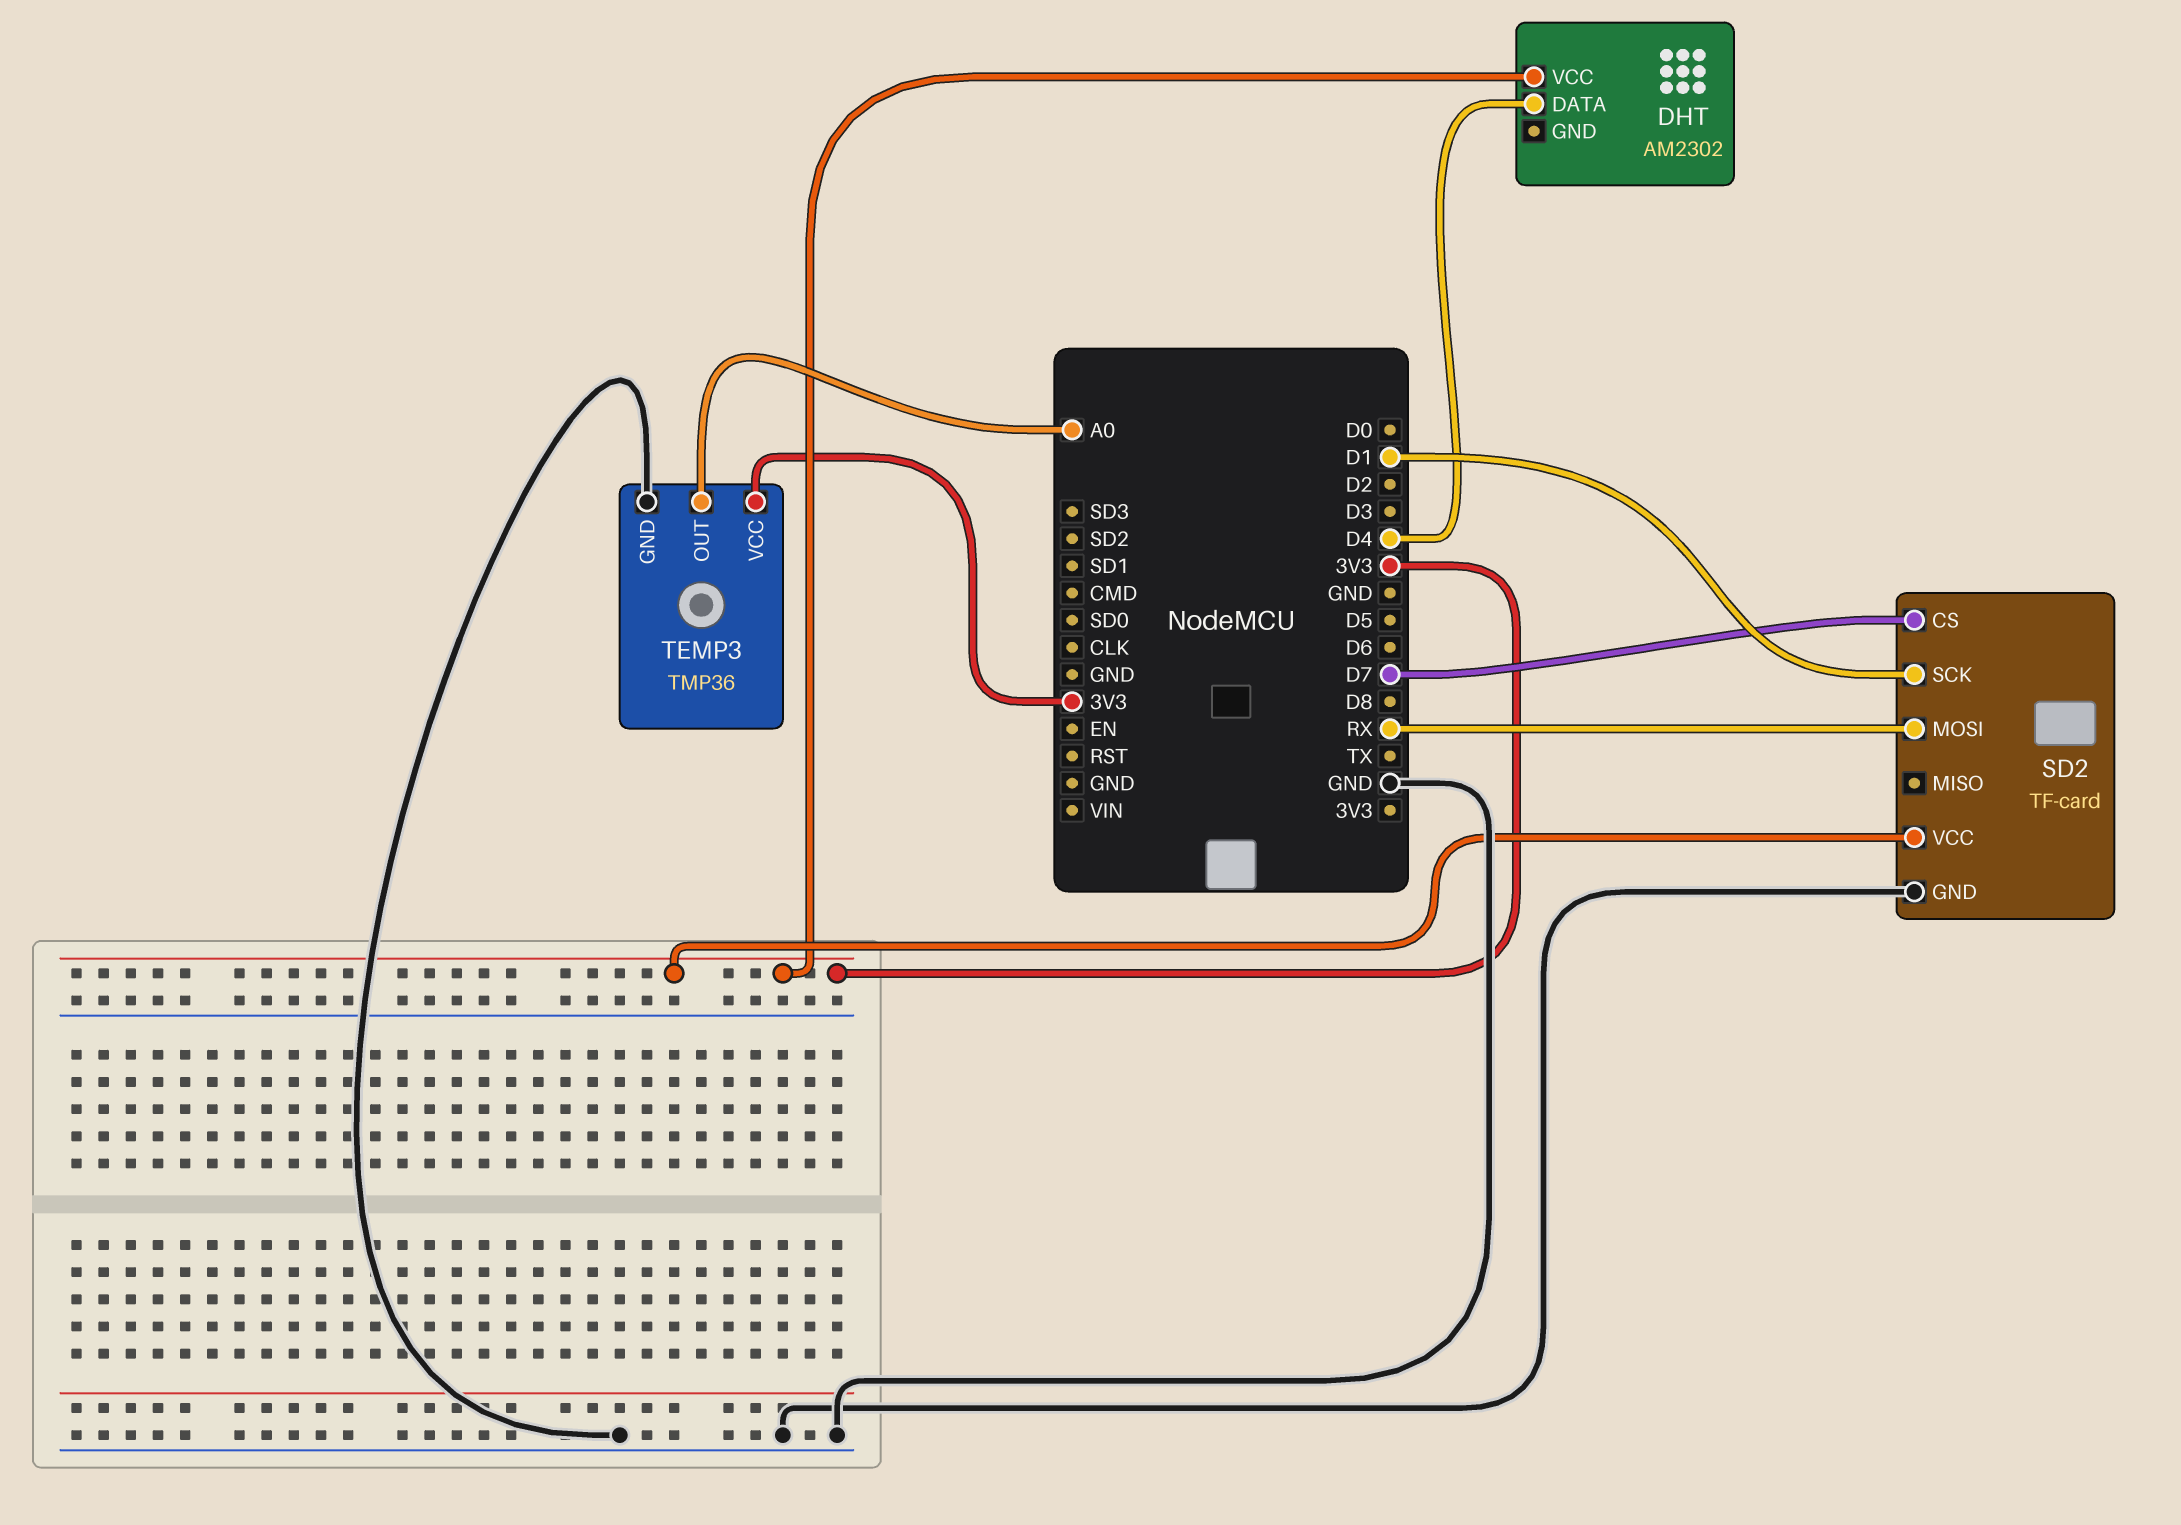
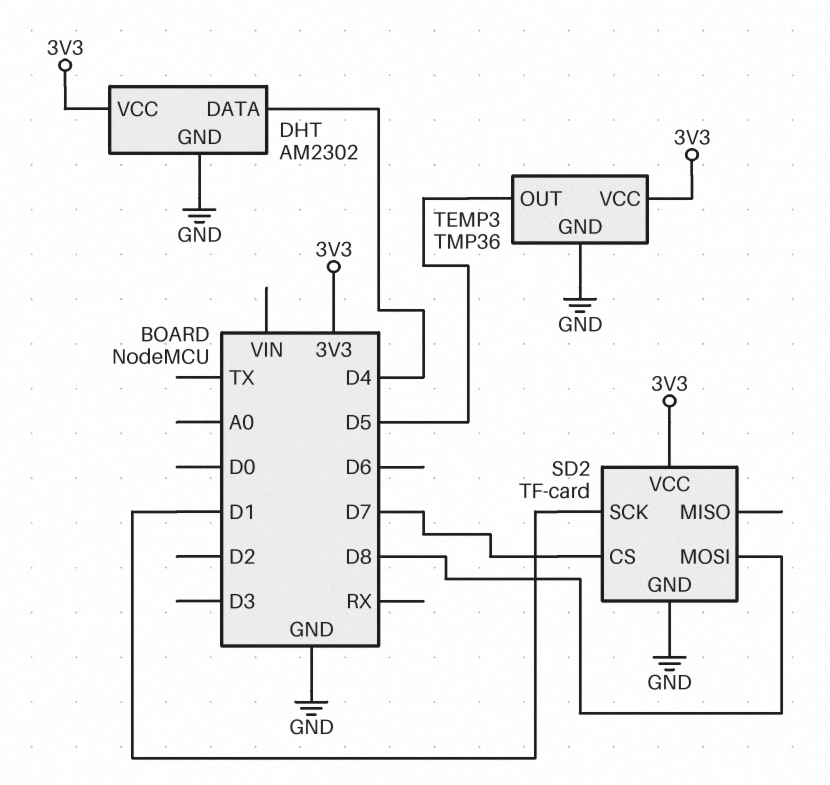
DHT pin GND: none -> GND
SD2 pin MOSI: RX -> D8
TEMP3 pin OUT: A0 -> D5

